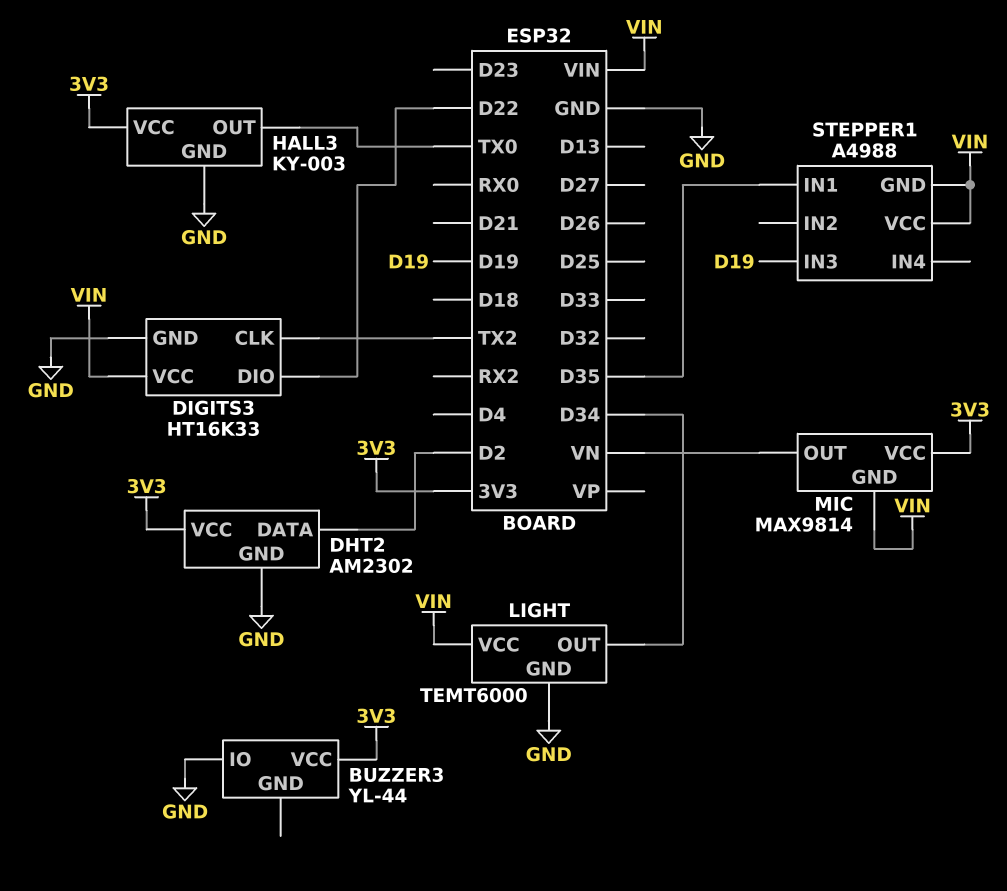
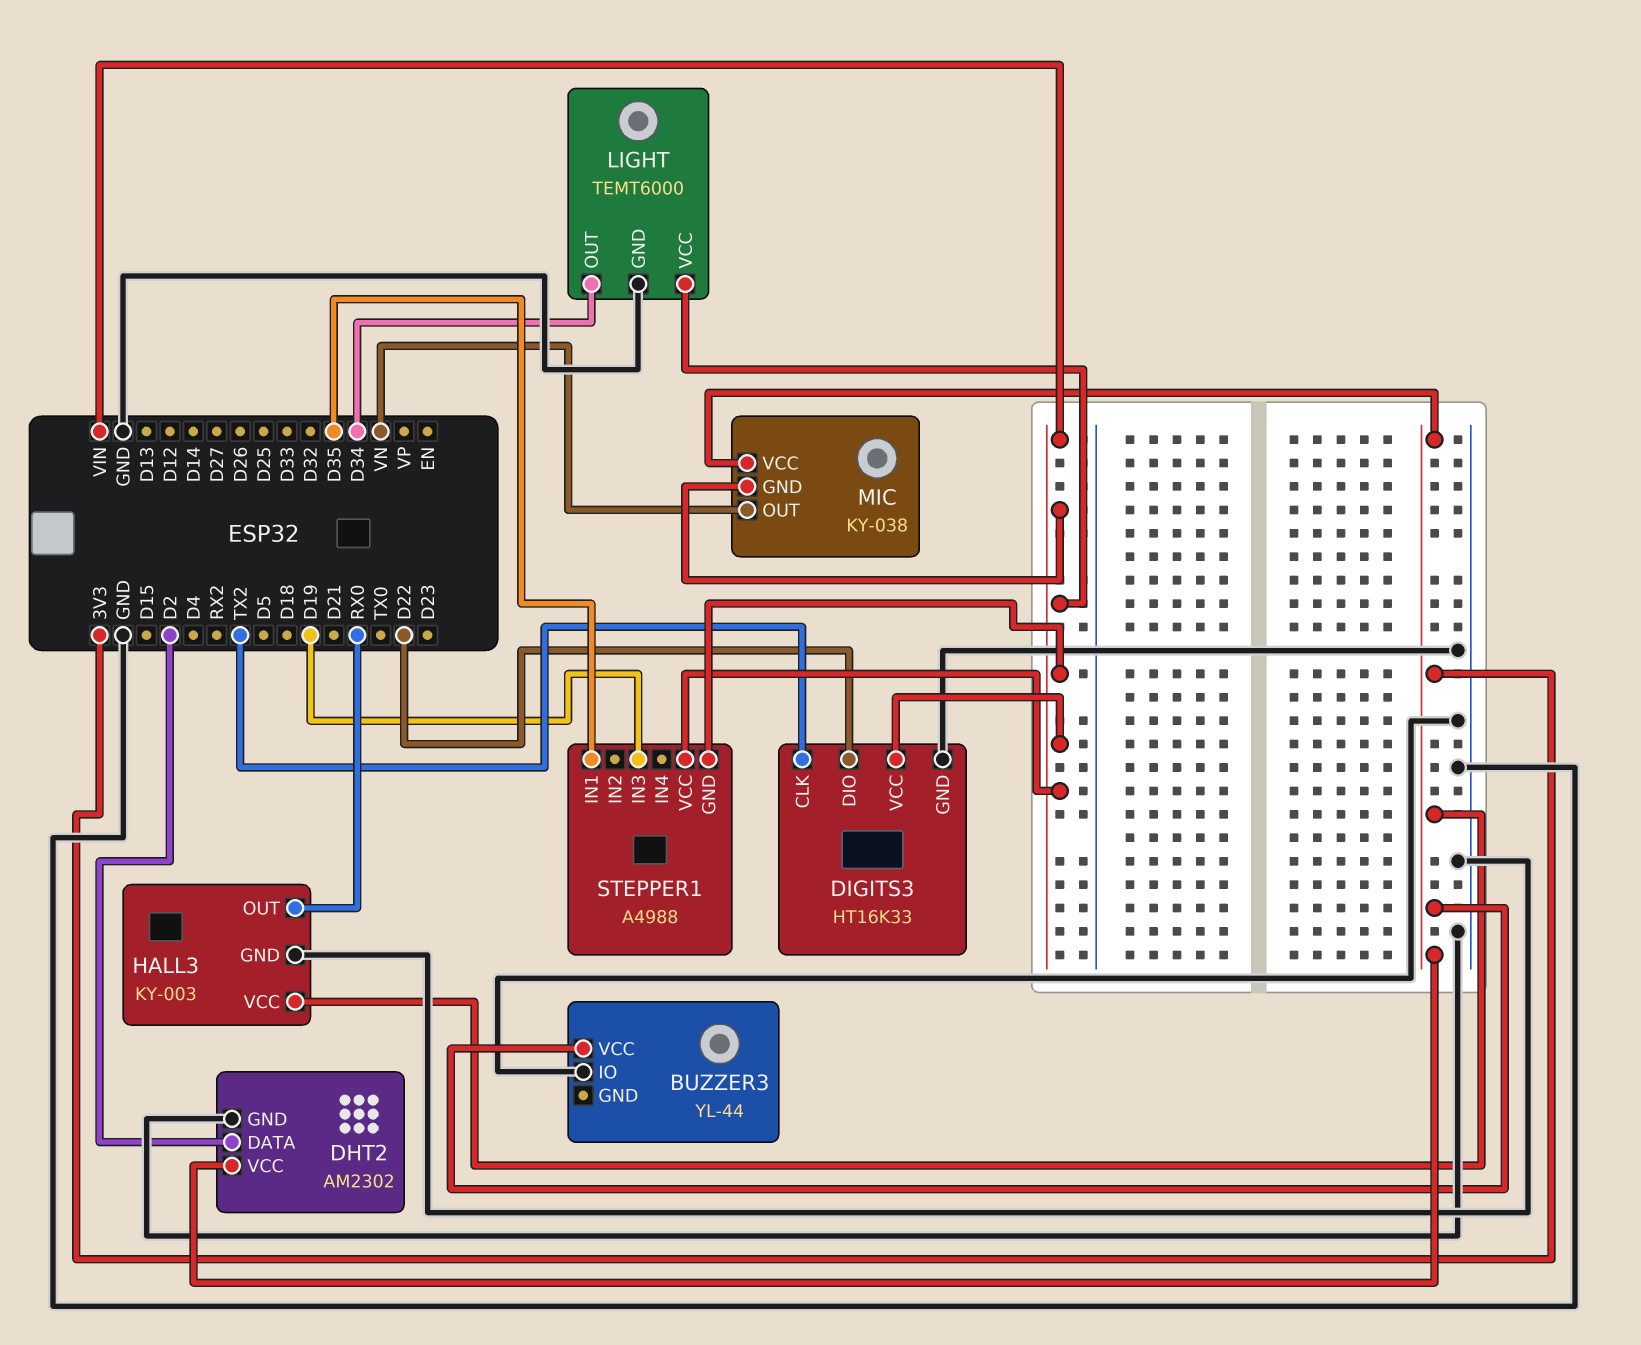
HALL3 pin OUT: TX0 -> RX0
MIC: MAX9814 -> KY-038

